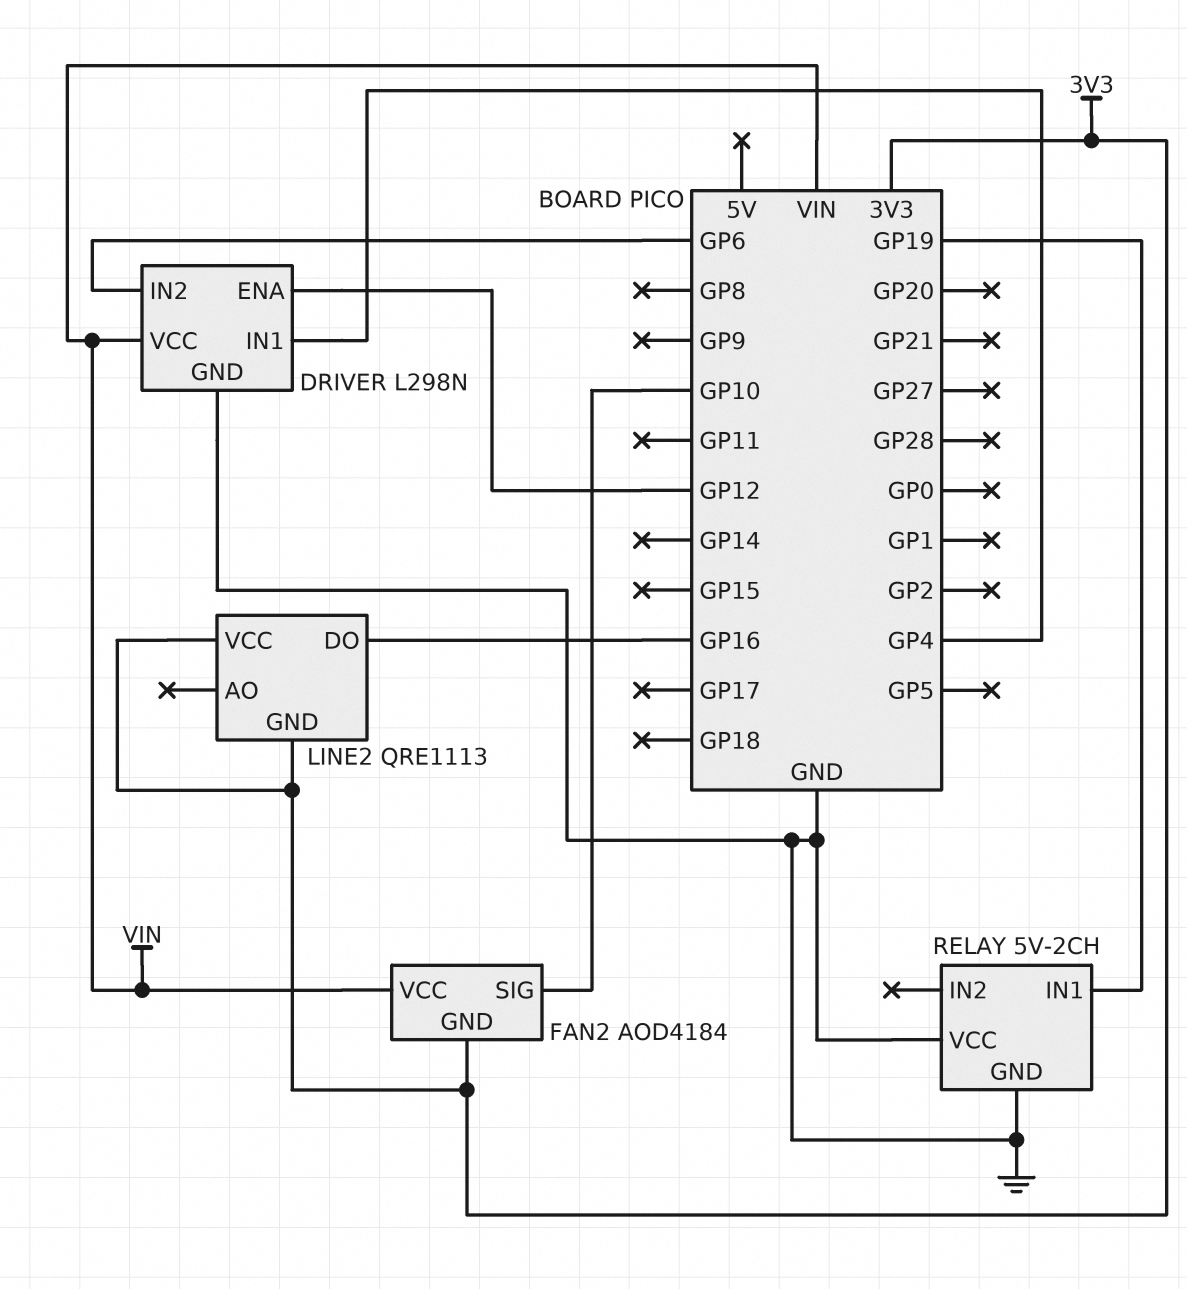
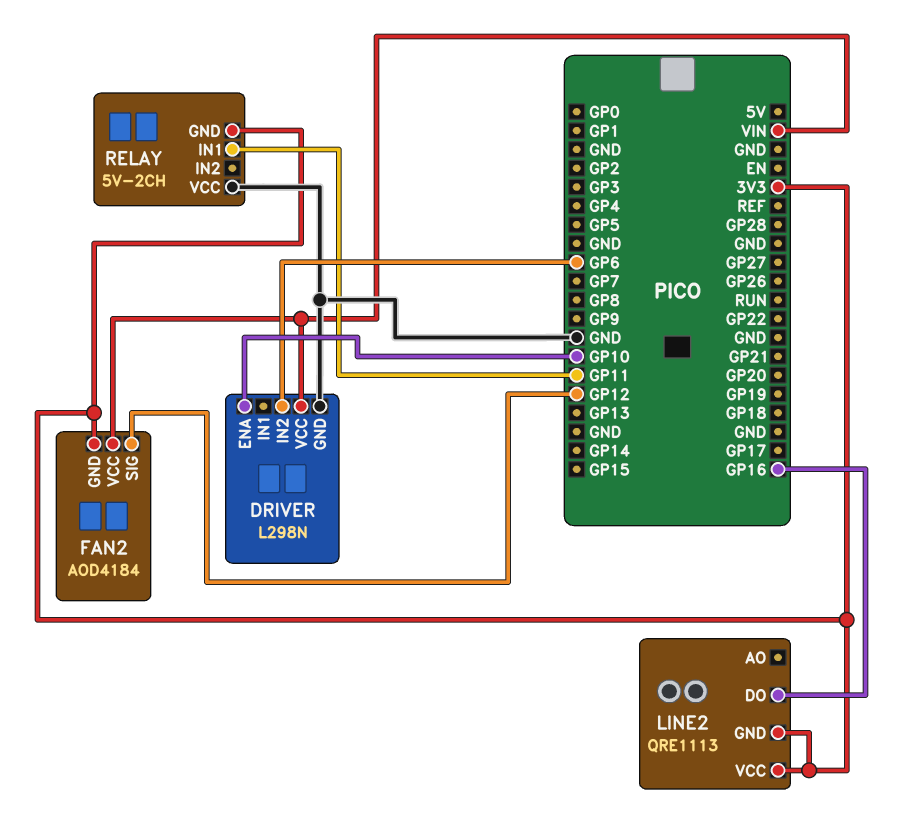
DRIVER pin ENA: GP12 -> GP10
DRIVER pin IN1: GP4 -> none
FAN2 pin SIG: GP10 -> GP12
RELAY pin GND: GND -> 3V3
RELAY pin IN1: GP19 -> GP11

